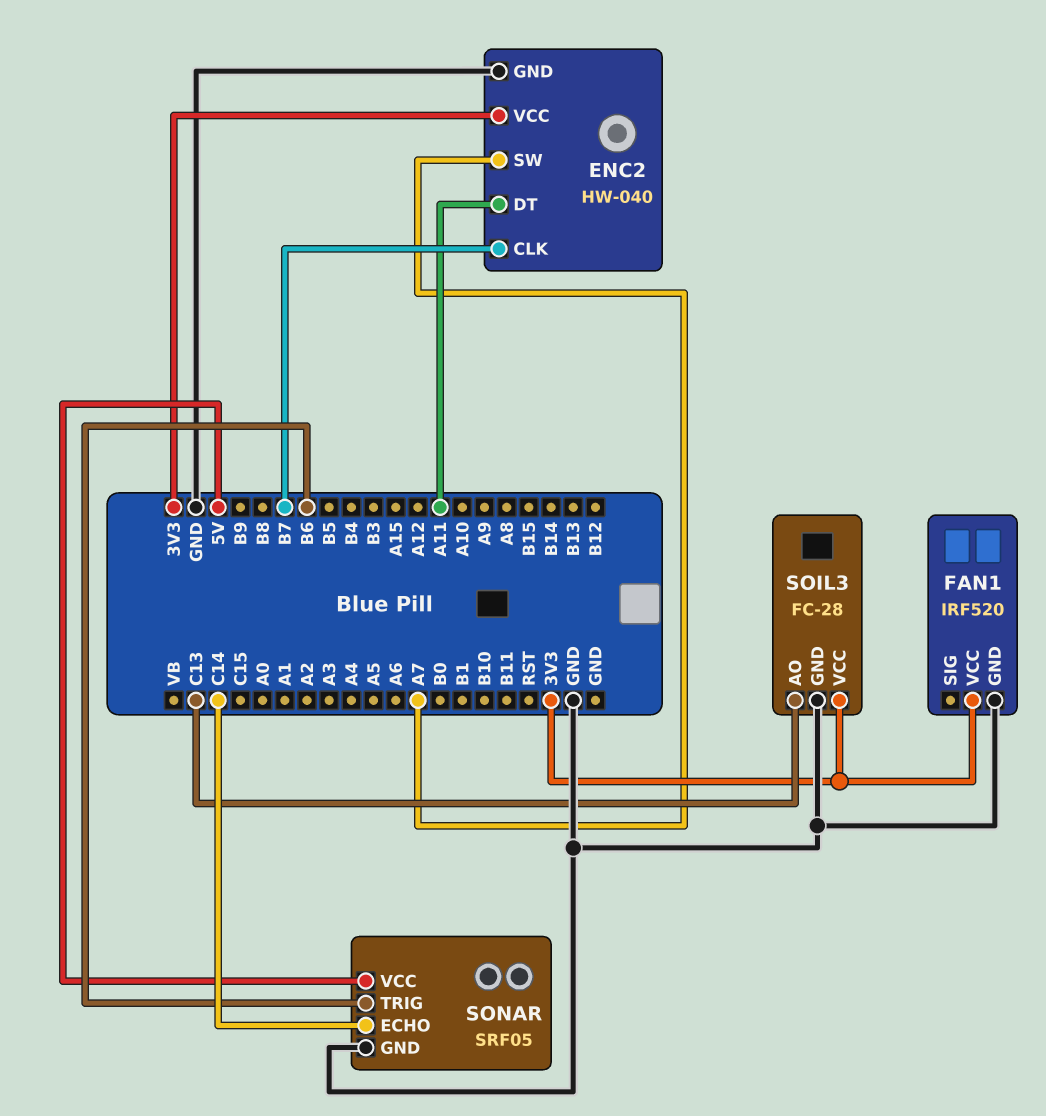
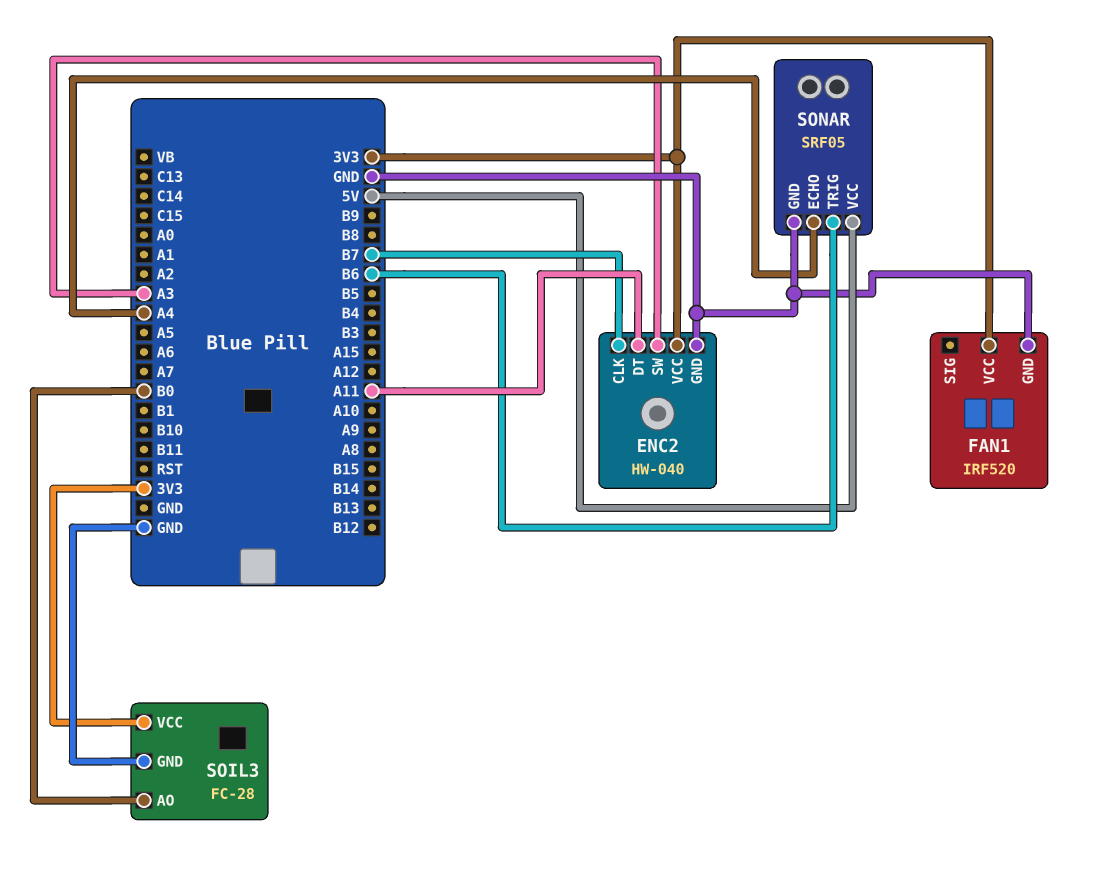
ENC2 pin SW: A7 -> A3
SOIL3 pin AO: C13 -> B0
SONAR pin ECHO: C14 -> A4

